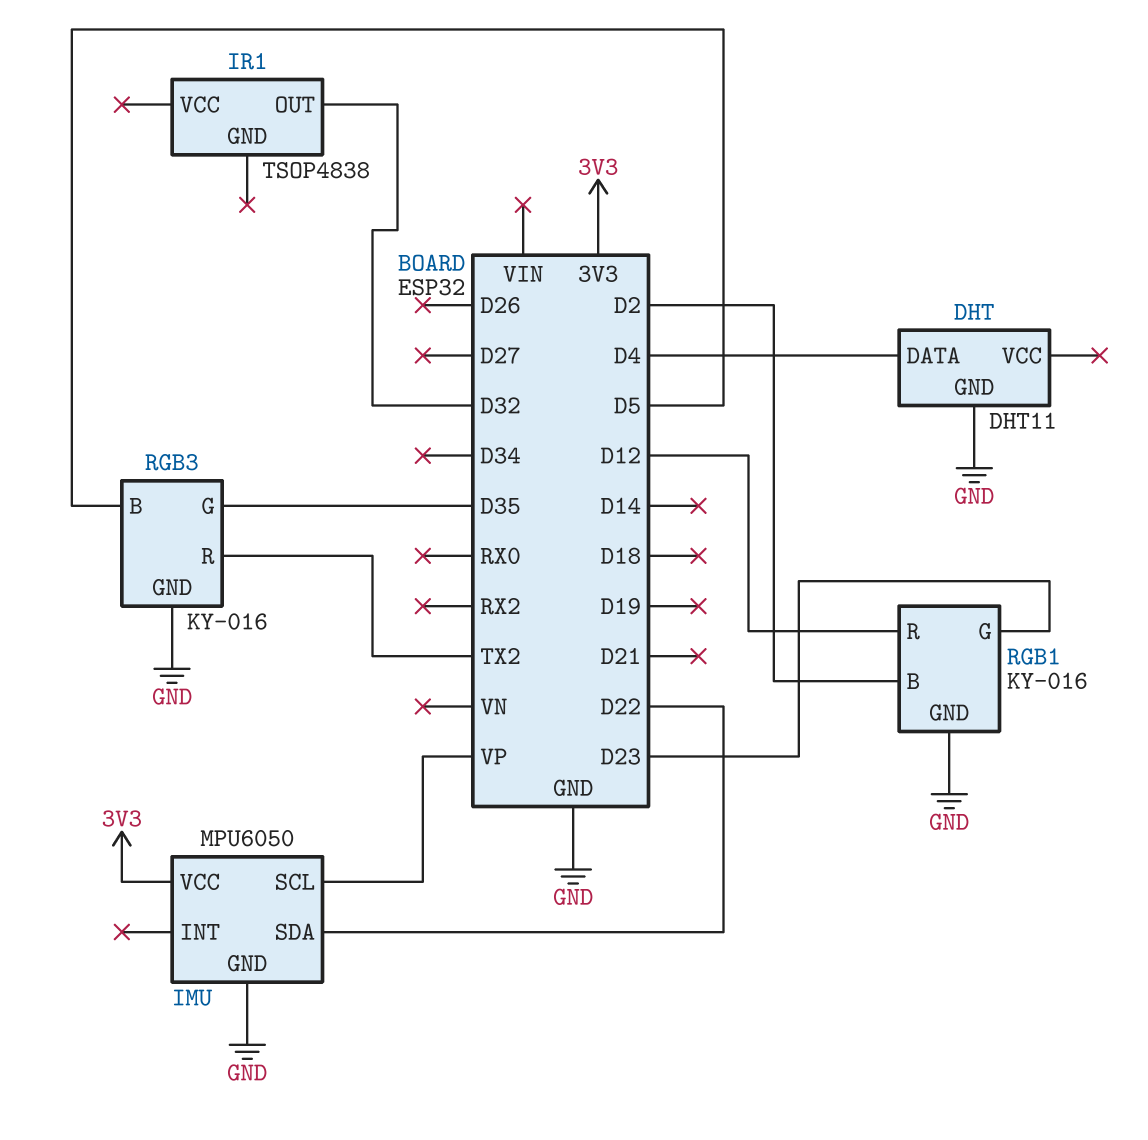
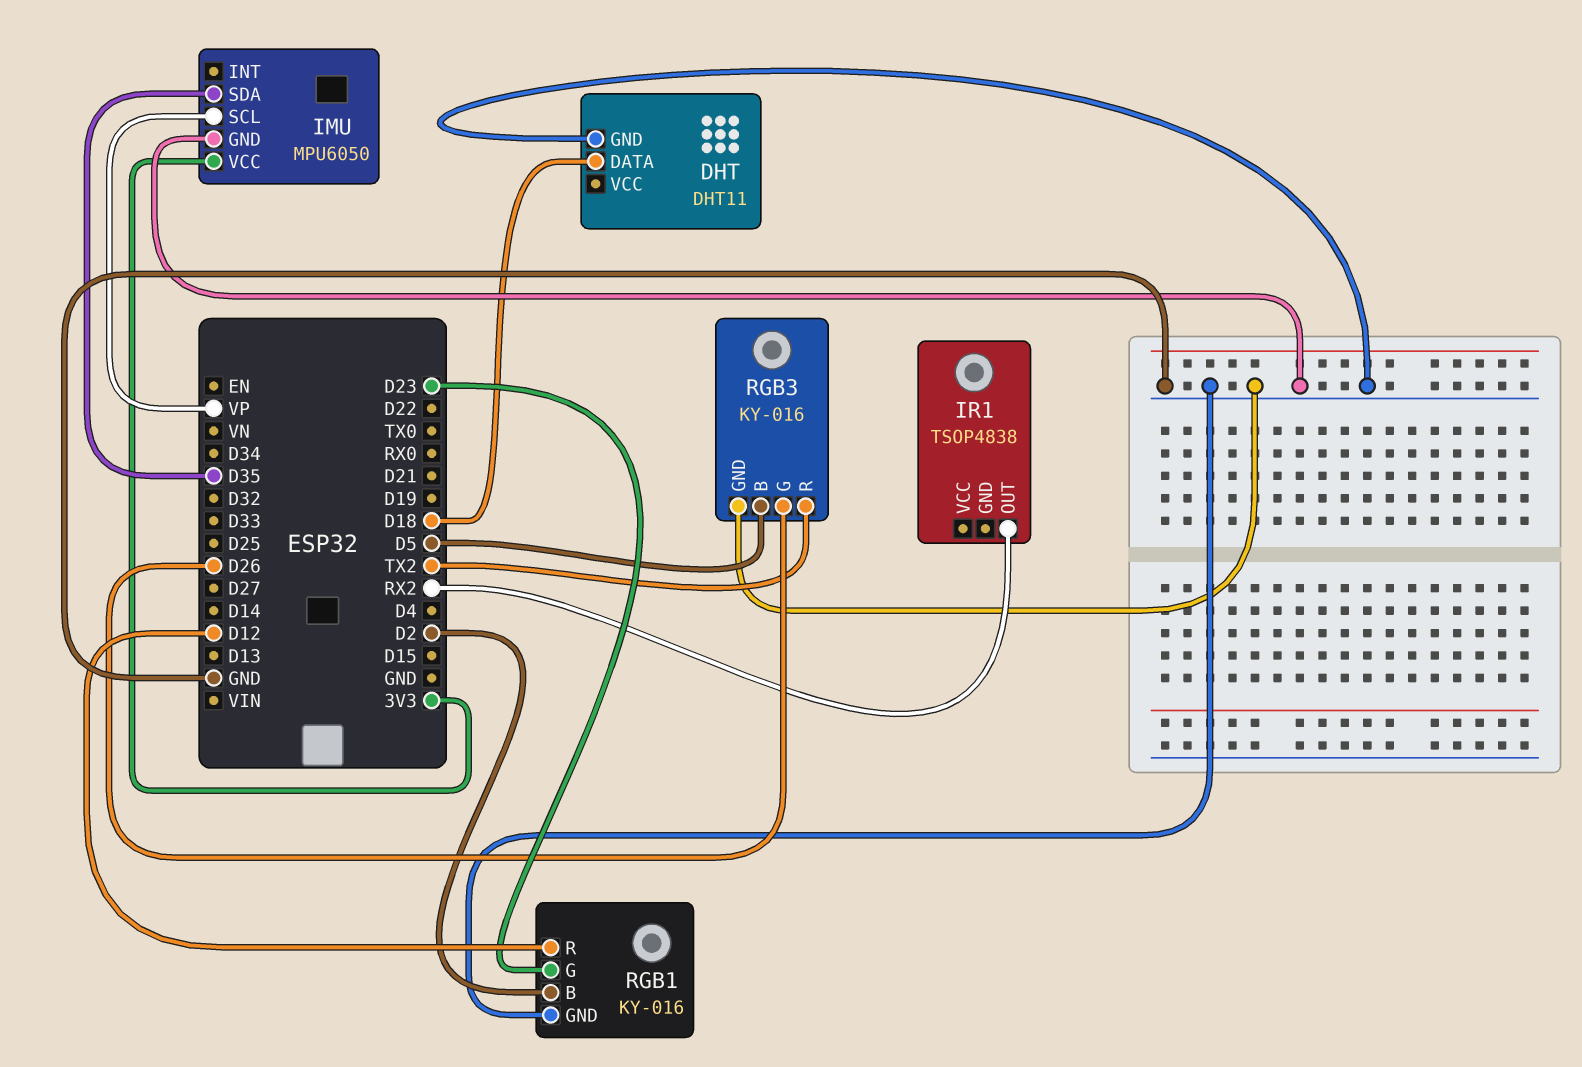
DHT pin DATA: D4 -> D18
IMU pin SDA: D22 -> D35
IR1 pin OUT: D32 -> RX2
RGB3 pin G: D35 -> D26

